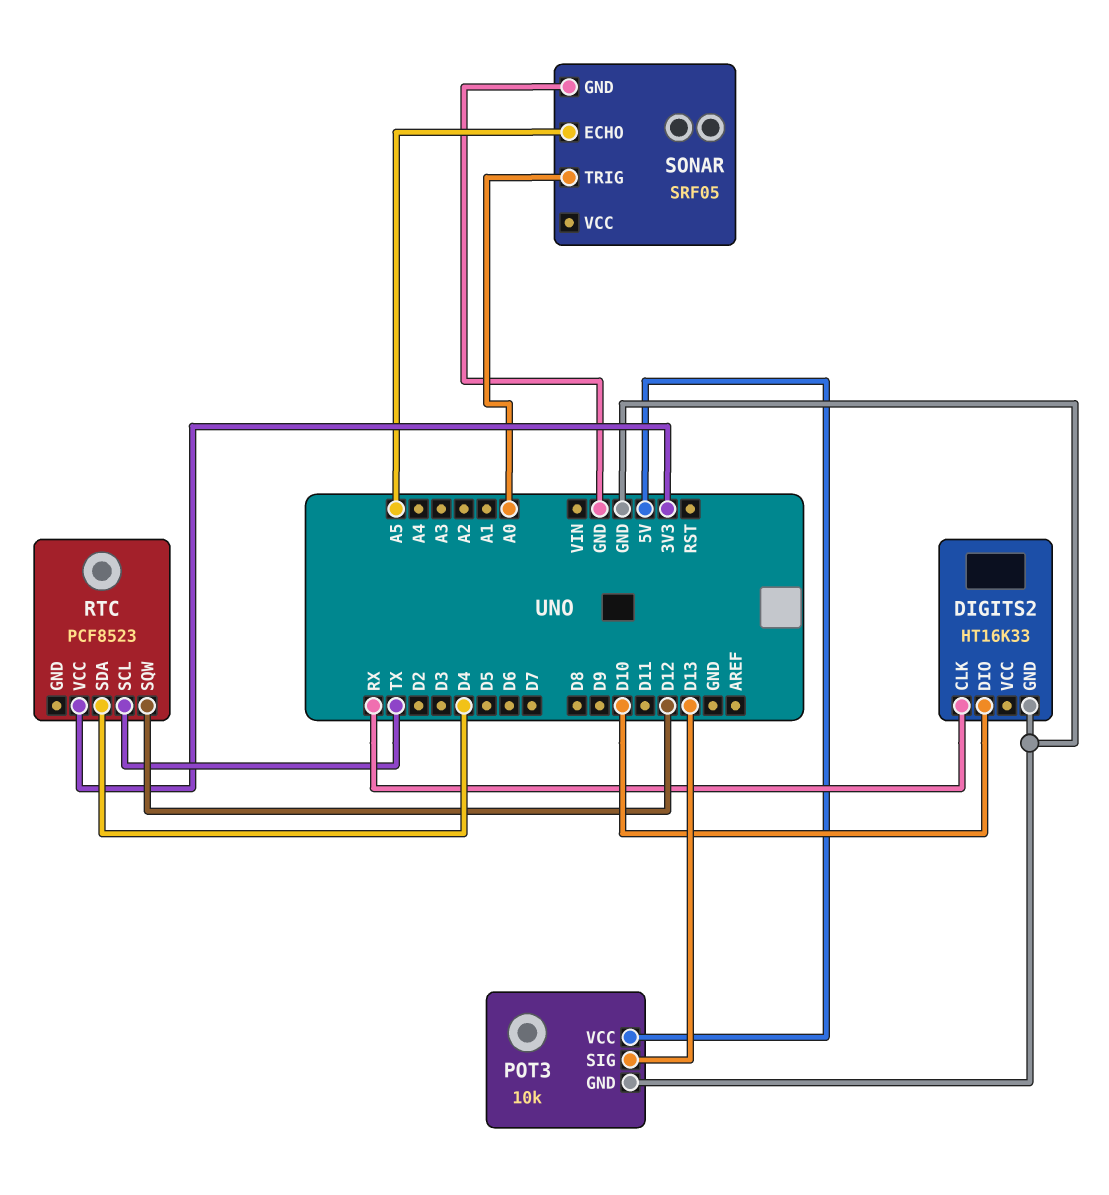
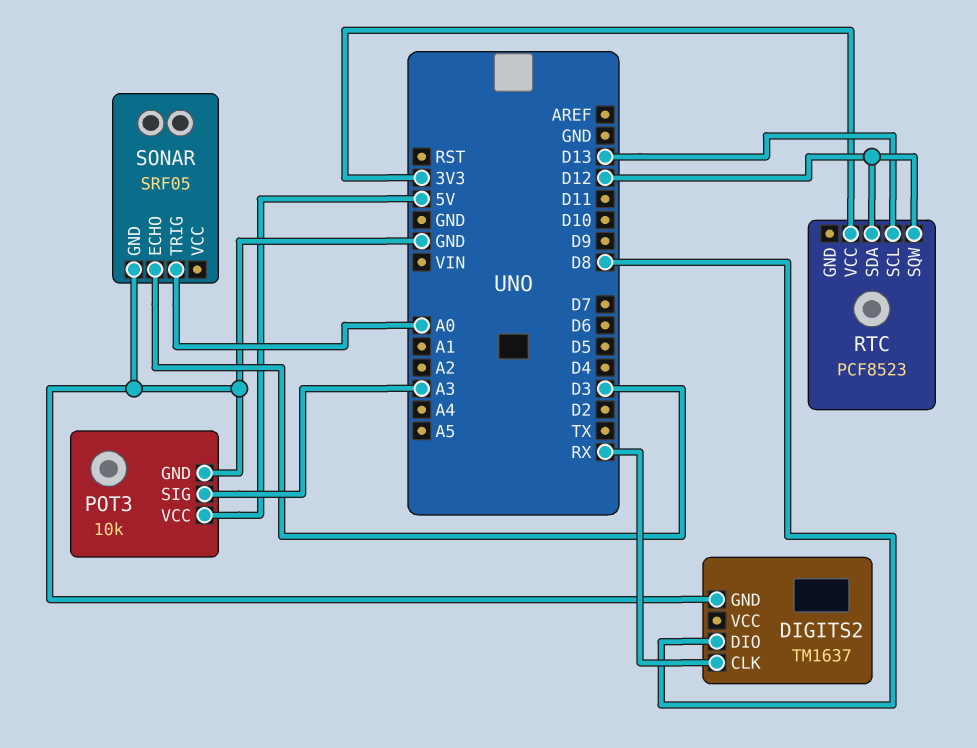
DIGITS2: HT16K33 -> TM1637
DIGITS2 pin DIO: D10 -> D8
POT3 pin SIG: D13 -> A3
RTC pin SCL: TX -> D13
RTC pin SDA: D4 -> D12
SONAR pin ECHO: A5 -> D3

